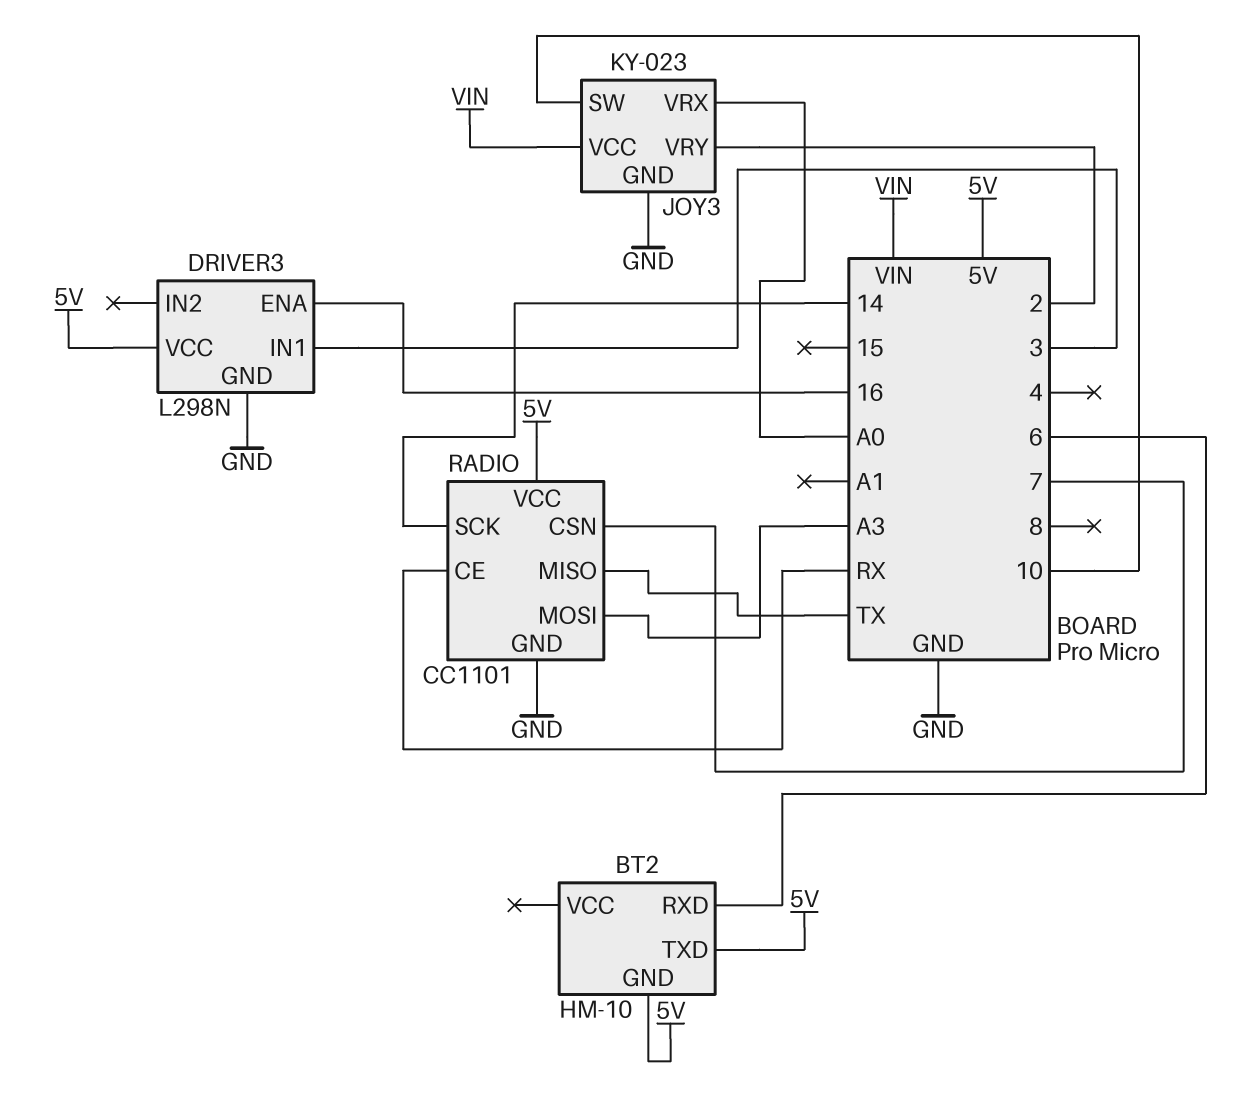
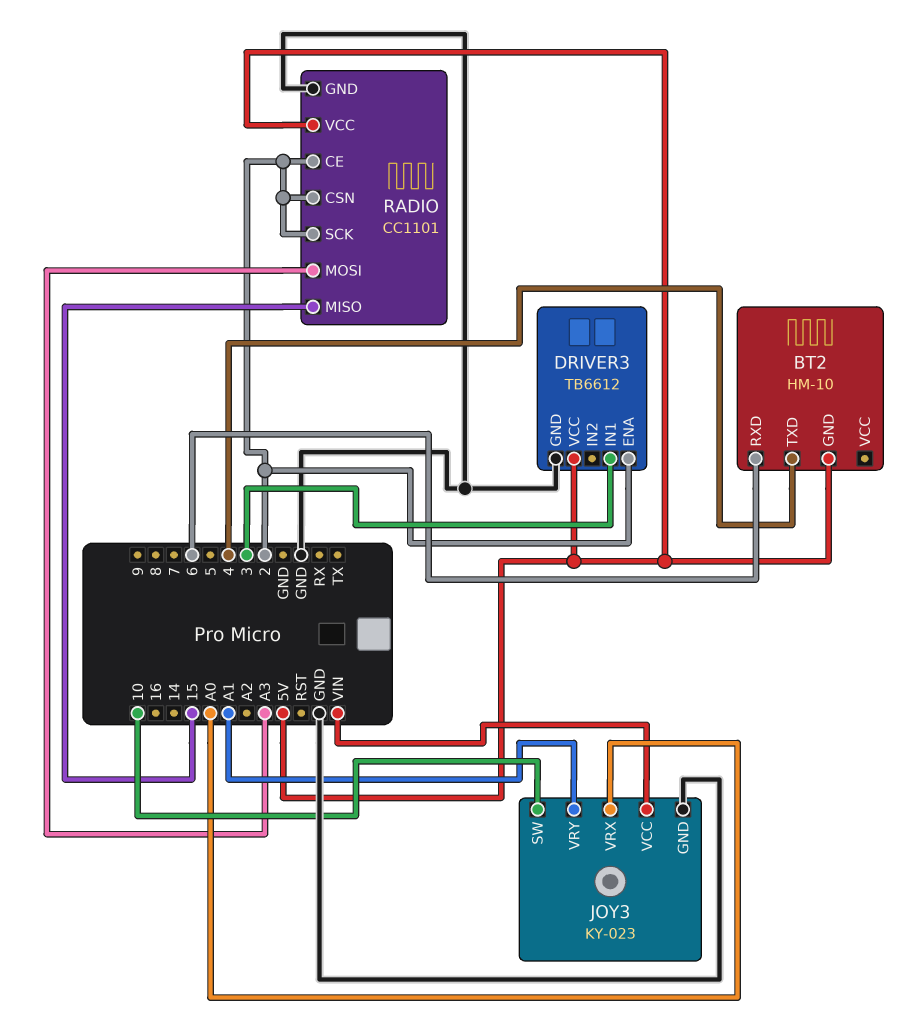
BT2 pin TXD: 5V -> 4
DRIVER3: L298N -> TB6612
DRIVER3 pin ENA: 16 -> 2
JOY3 pin VRY: 2 -> A1
RADIO pin CE: RX -> 2
RADIO pin CSN: 7 -> 2
RADIO pin MISO: TX -> 15
RADIO pin SCK: 14 -> 2

